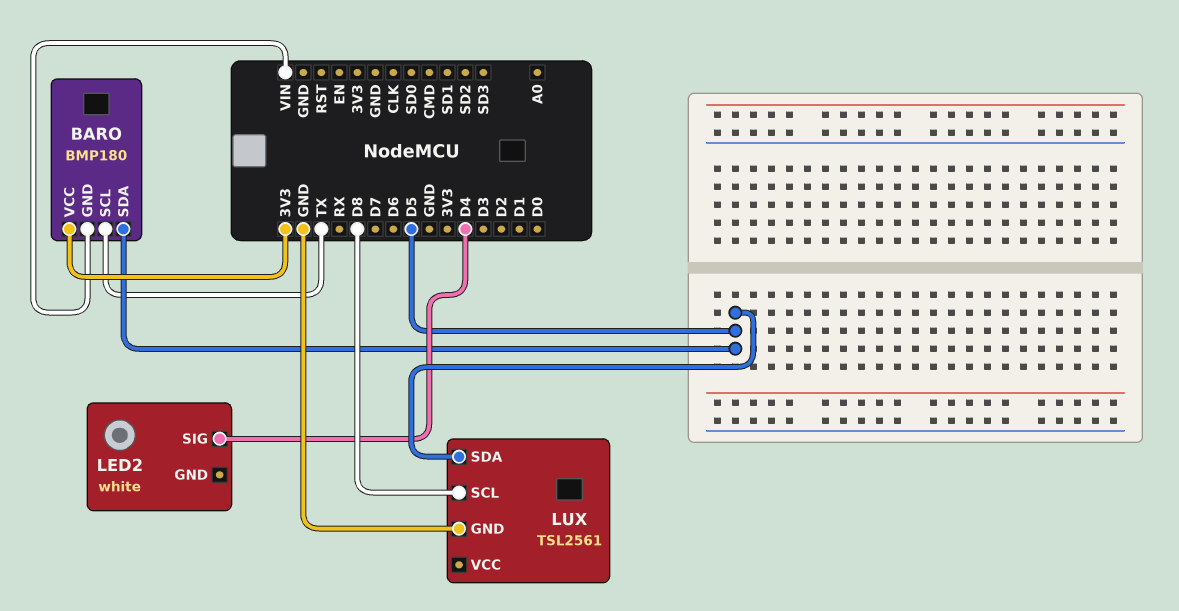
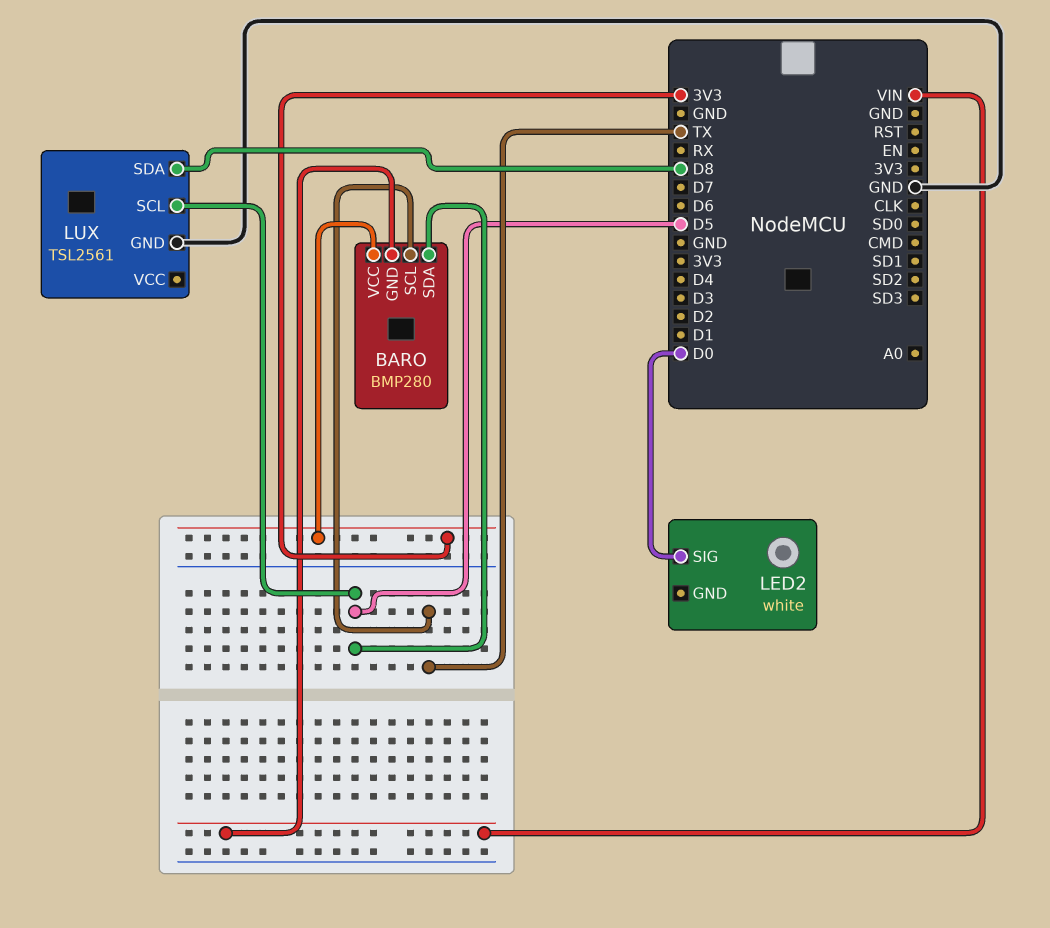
BARO: BMP180 -> BMP280
LED2 pin SIG: D4 -> D0
LUX pin SCL: D8 -> D5
LUX pin SDA: D5 -> D8

